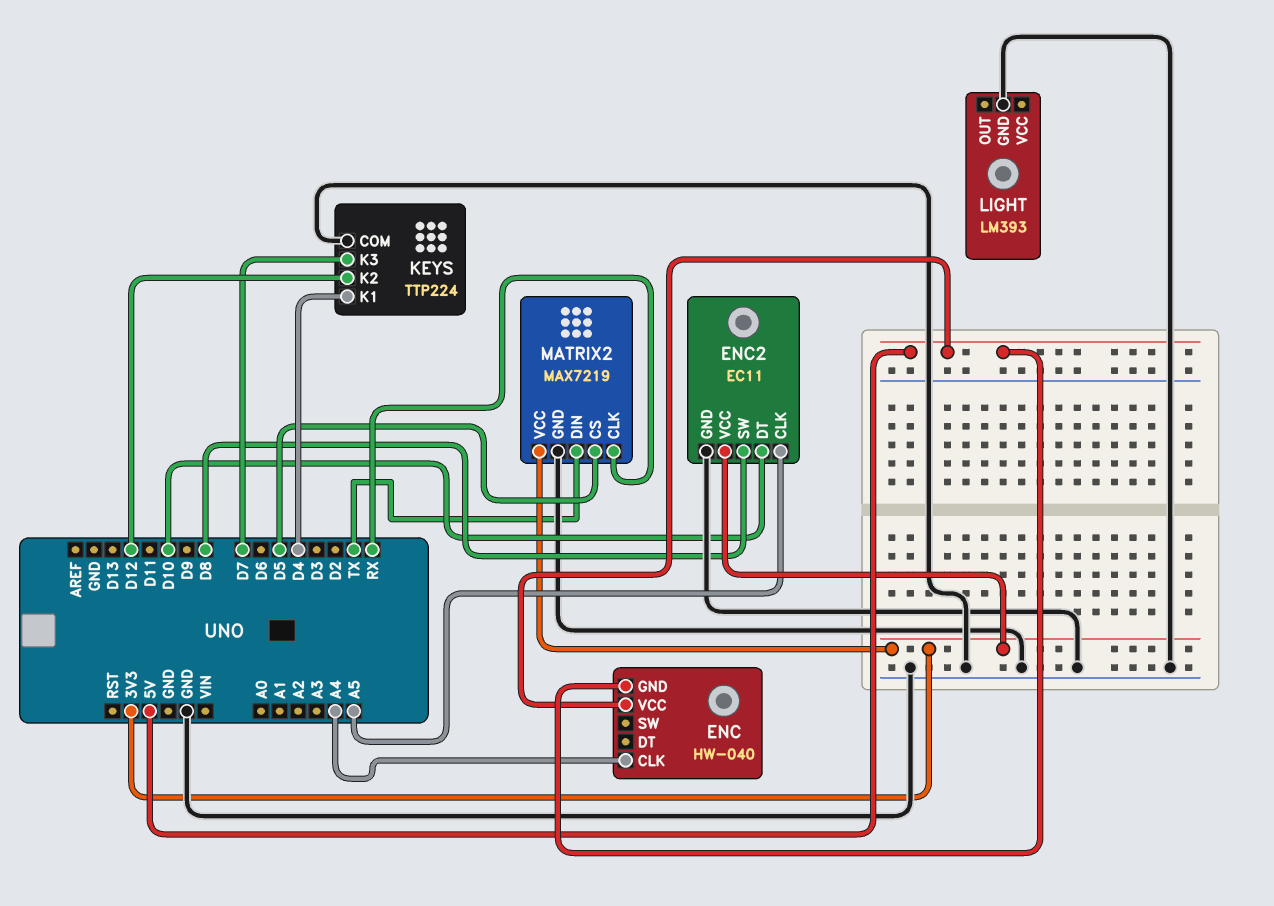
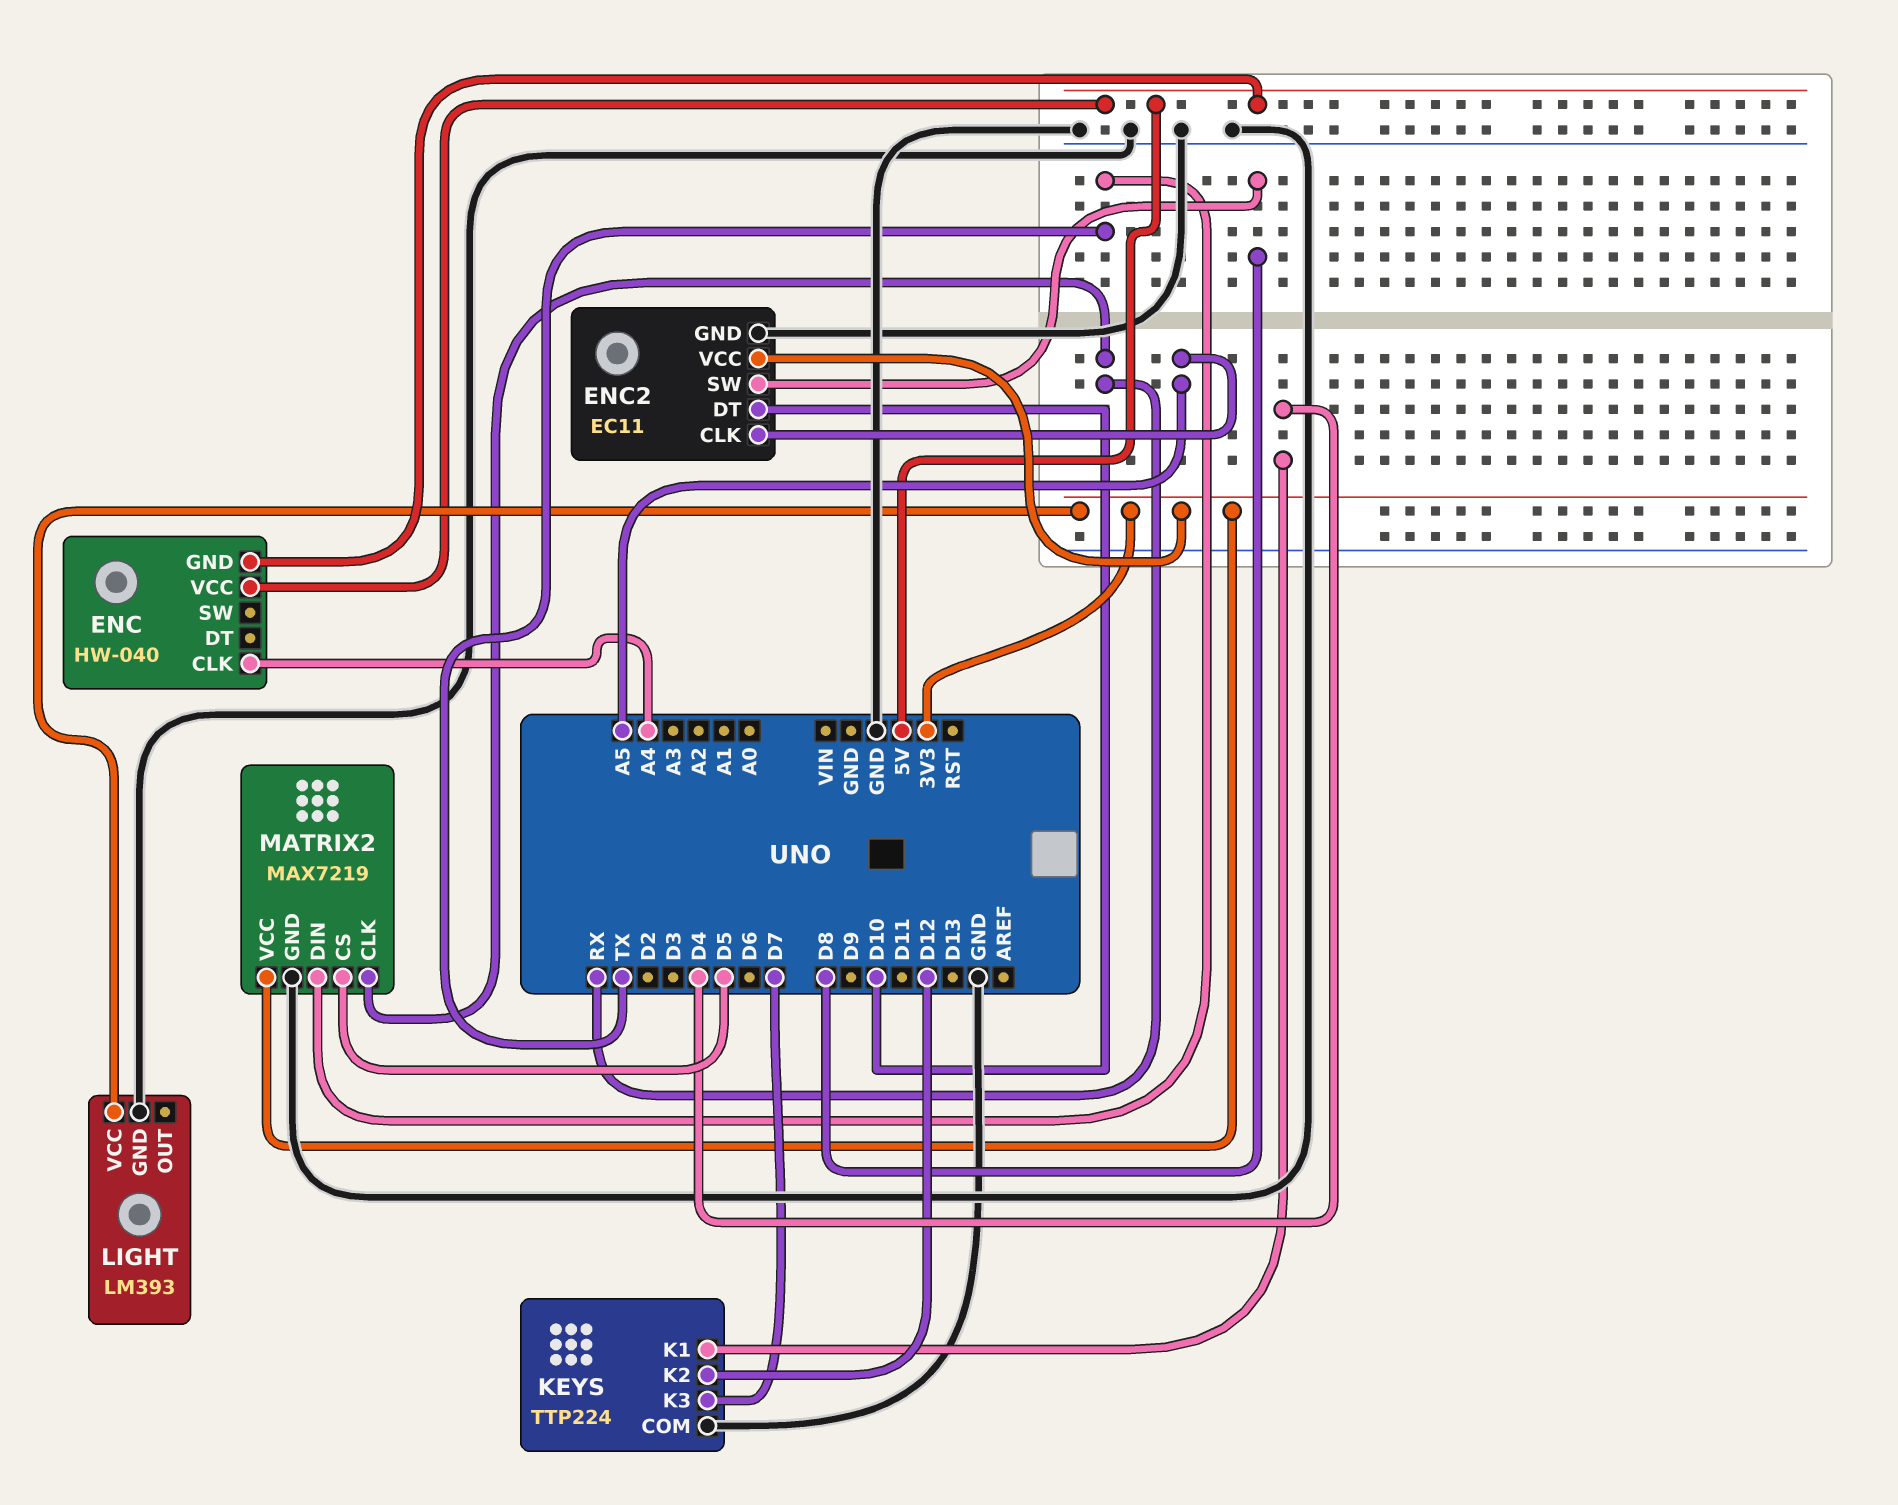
LIGHT pin VCC: none -> 3V3

